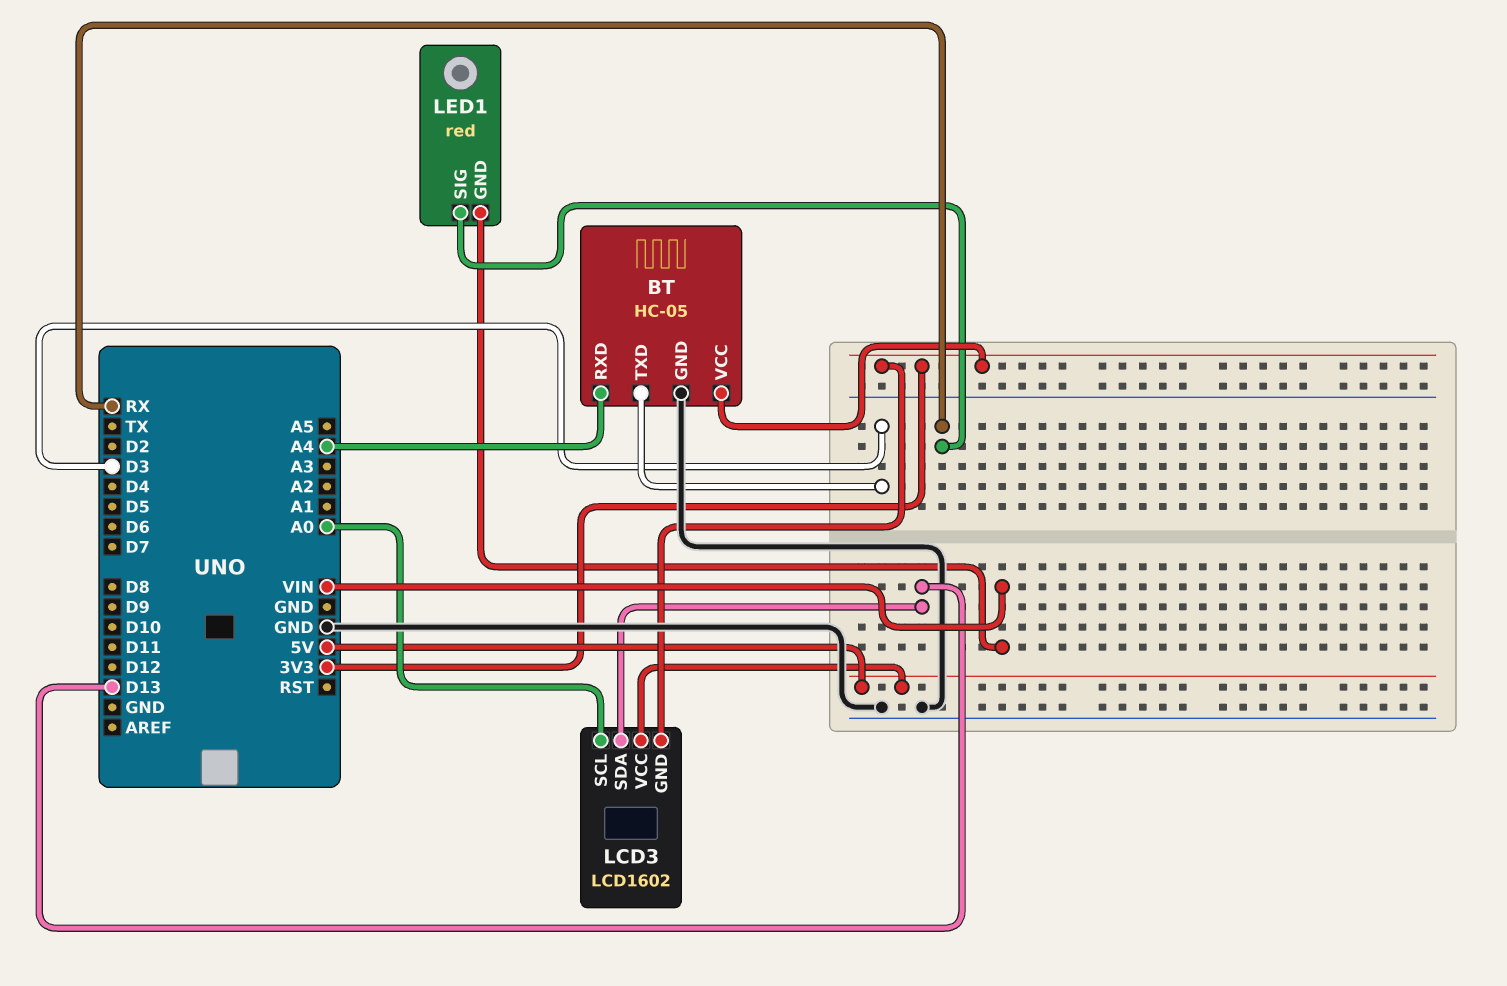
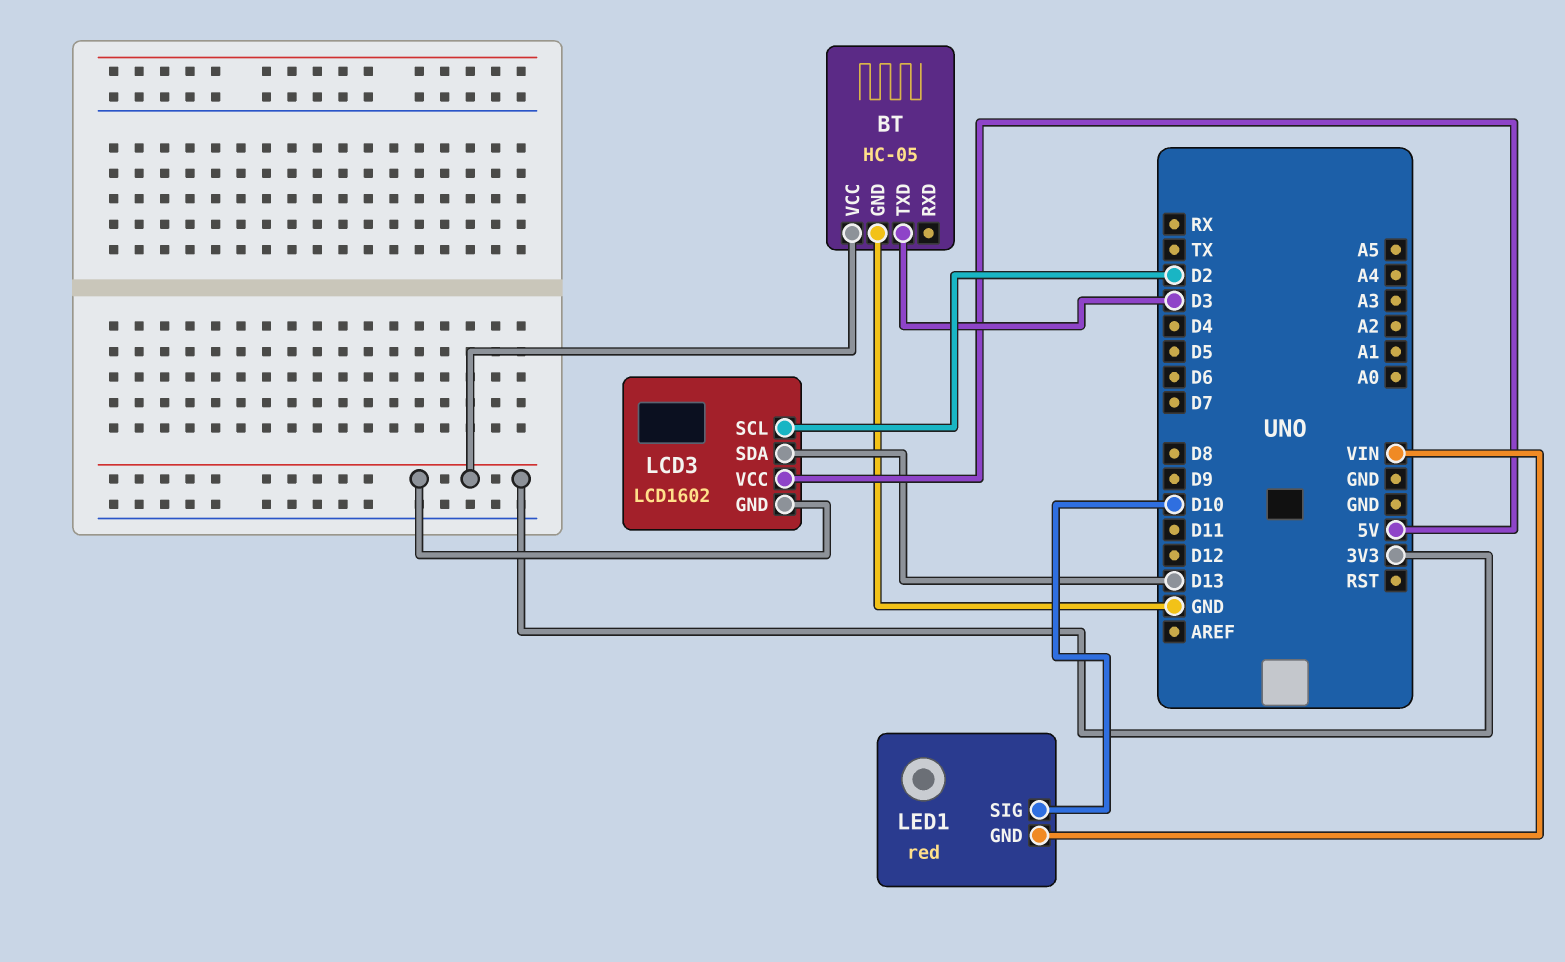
BT pin RXD: A4 -> none
LCD3 pin SCL: A0 -> D2
LED1 pin SIG: RX -> D10

